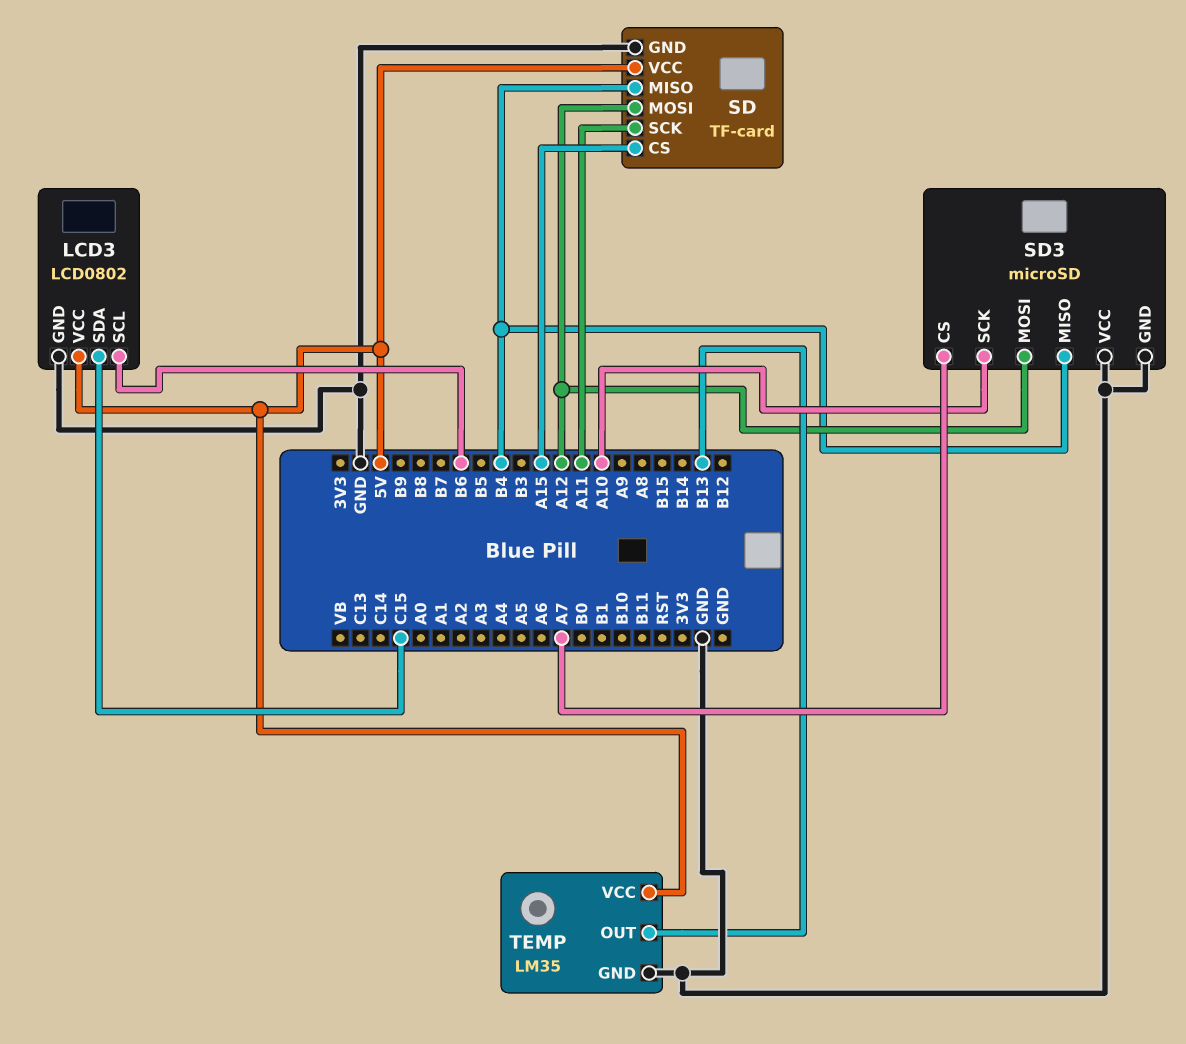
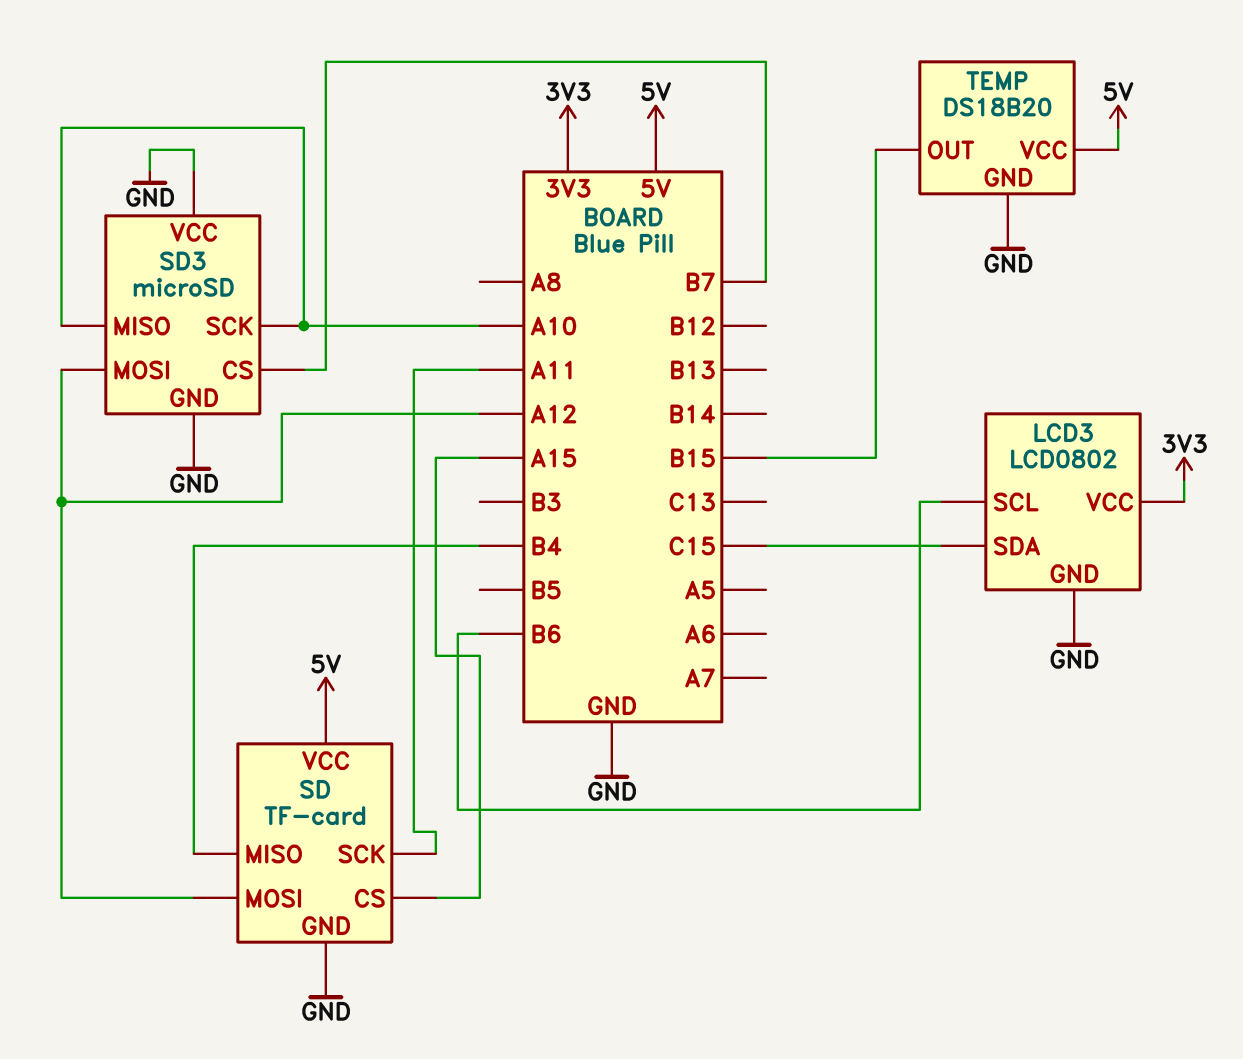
LCD3 pin VCC: 5V -> 3V3
SD3 pin CS: A7 -> B7
SD3 pin MISO: B4 -> A10
TEMP: LM35 -> DS18B20
TEMP pin OUT: B13 -> B15

